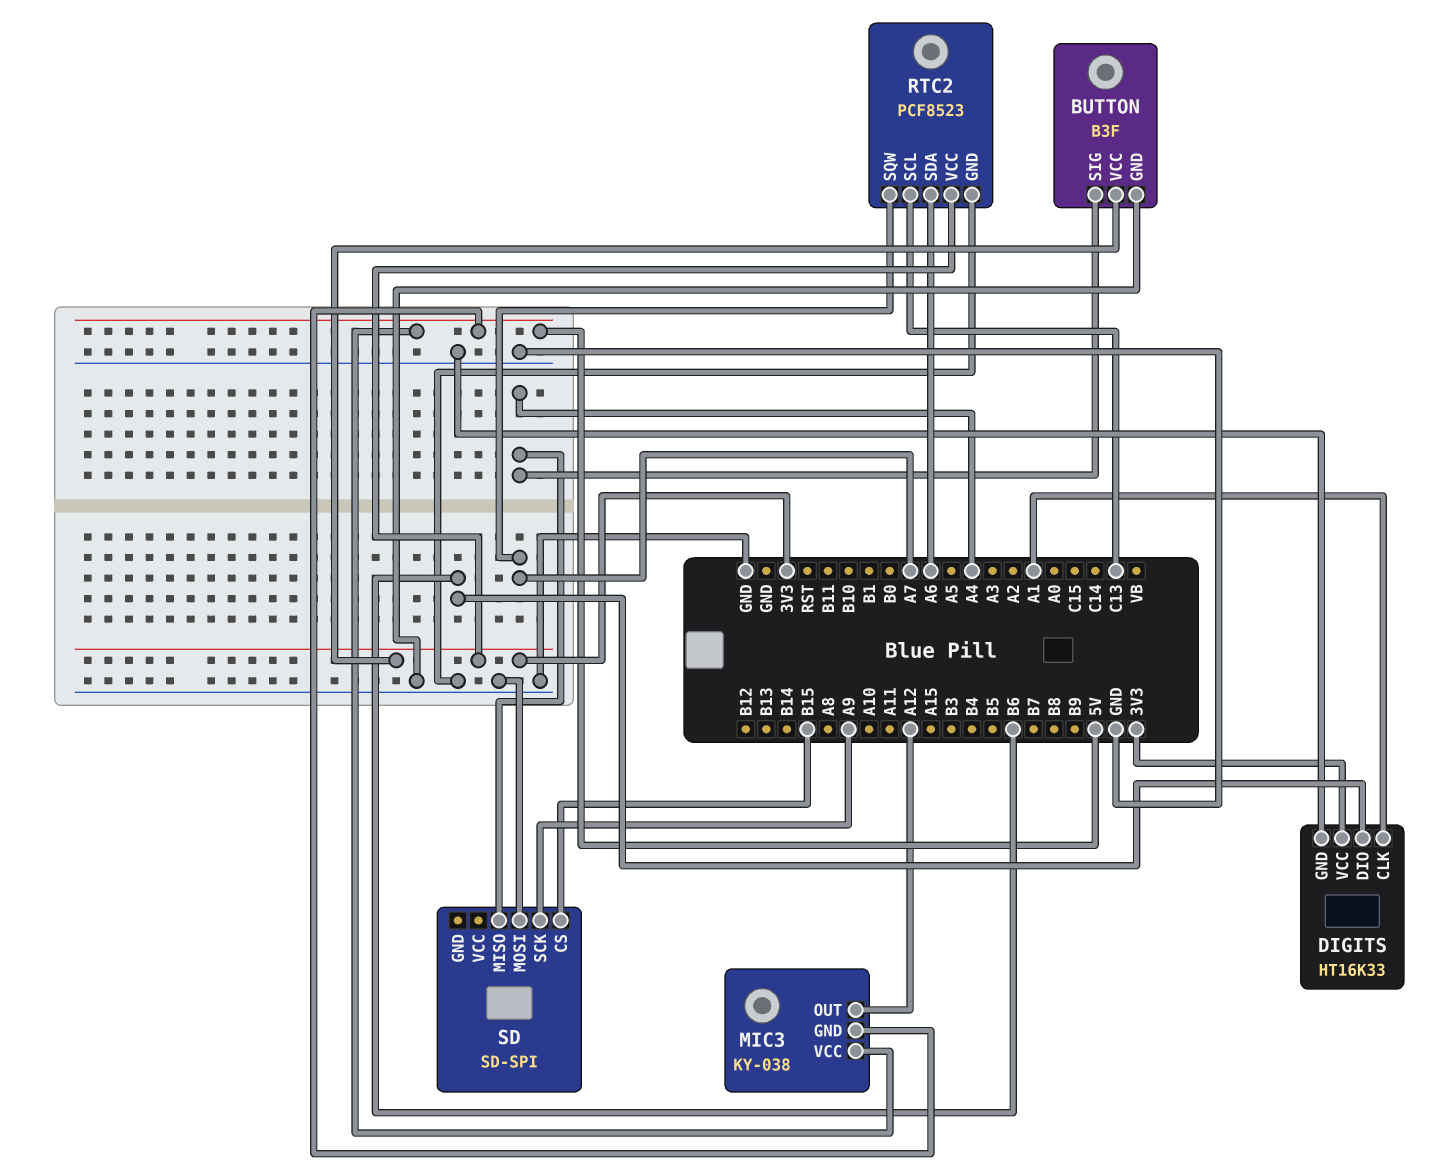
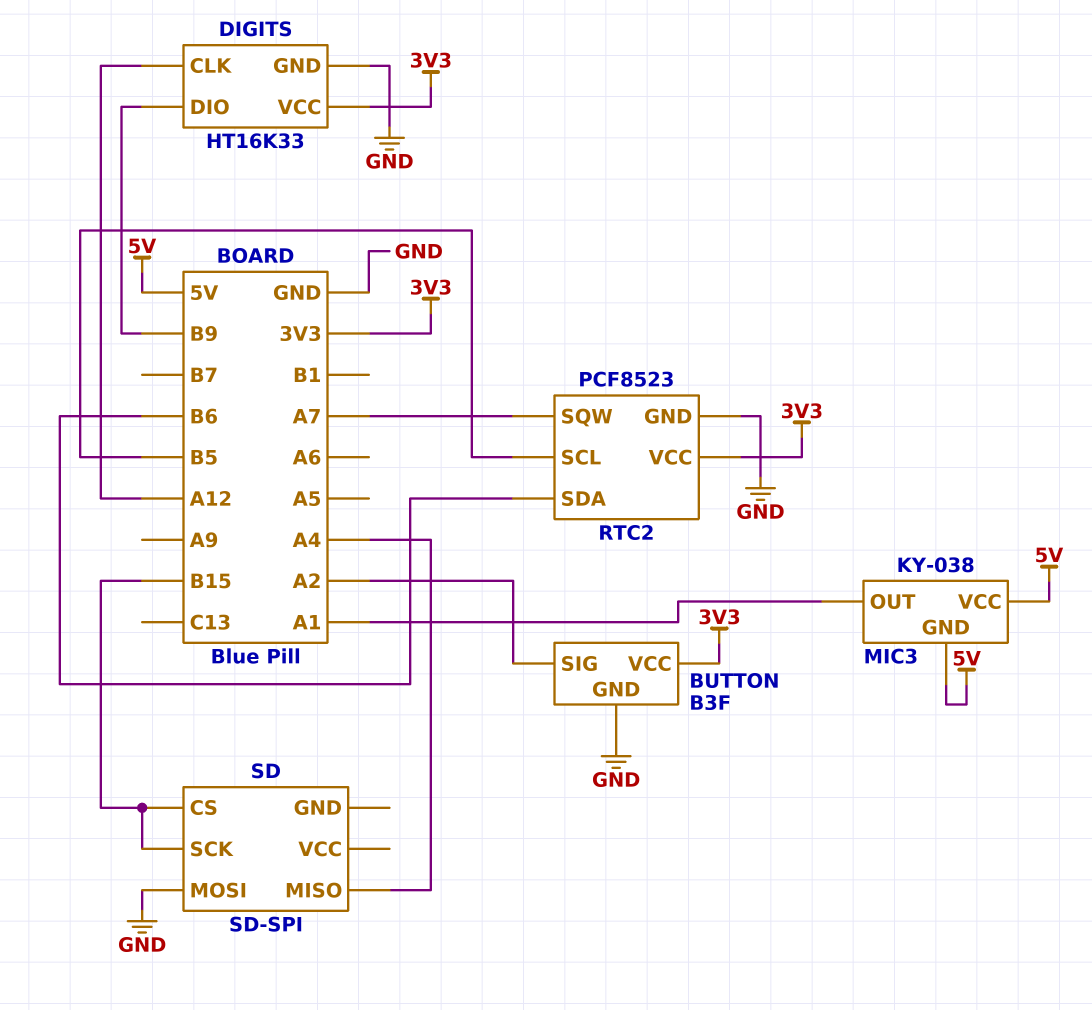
BUTTON pin SIG: A4 -> A2
DIGITS pin CLK: A1 -> A12
DIGITS pin DIO: B6 -> B9
MIC3 pin OUT: A12 -> A1
RTC2 pin SCL: C13 -> B5
RTC2 pin SDA: A6 -> B6
SD pin SCK: A9 -> B15

